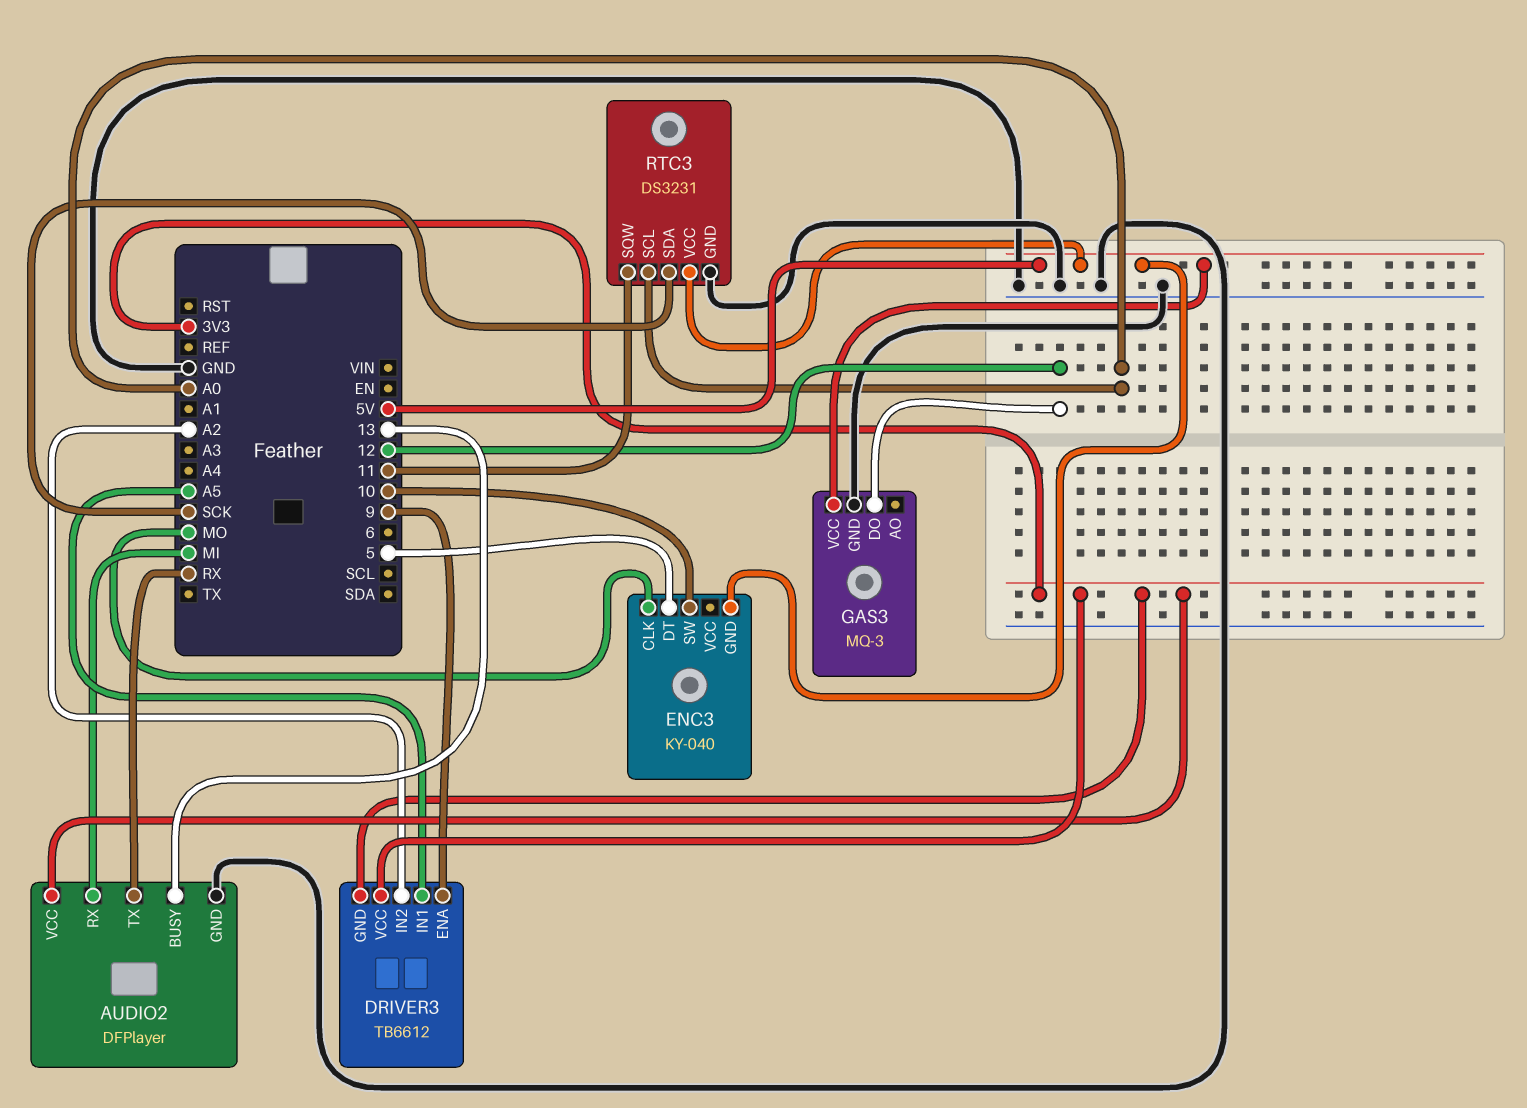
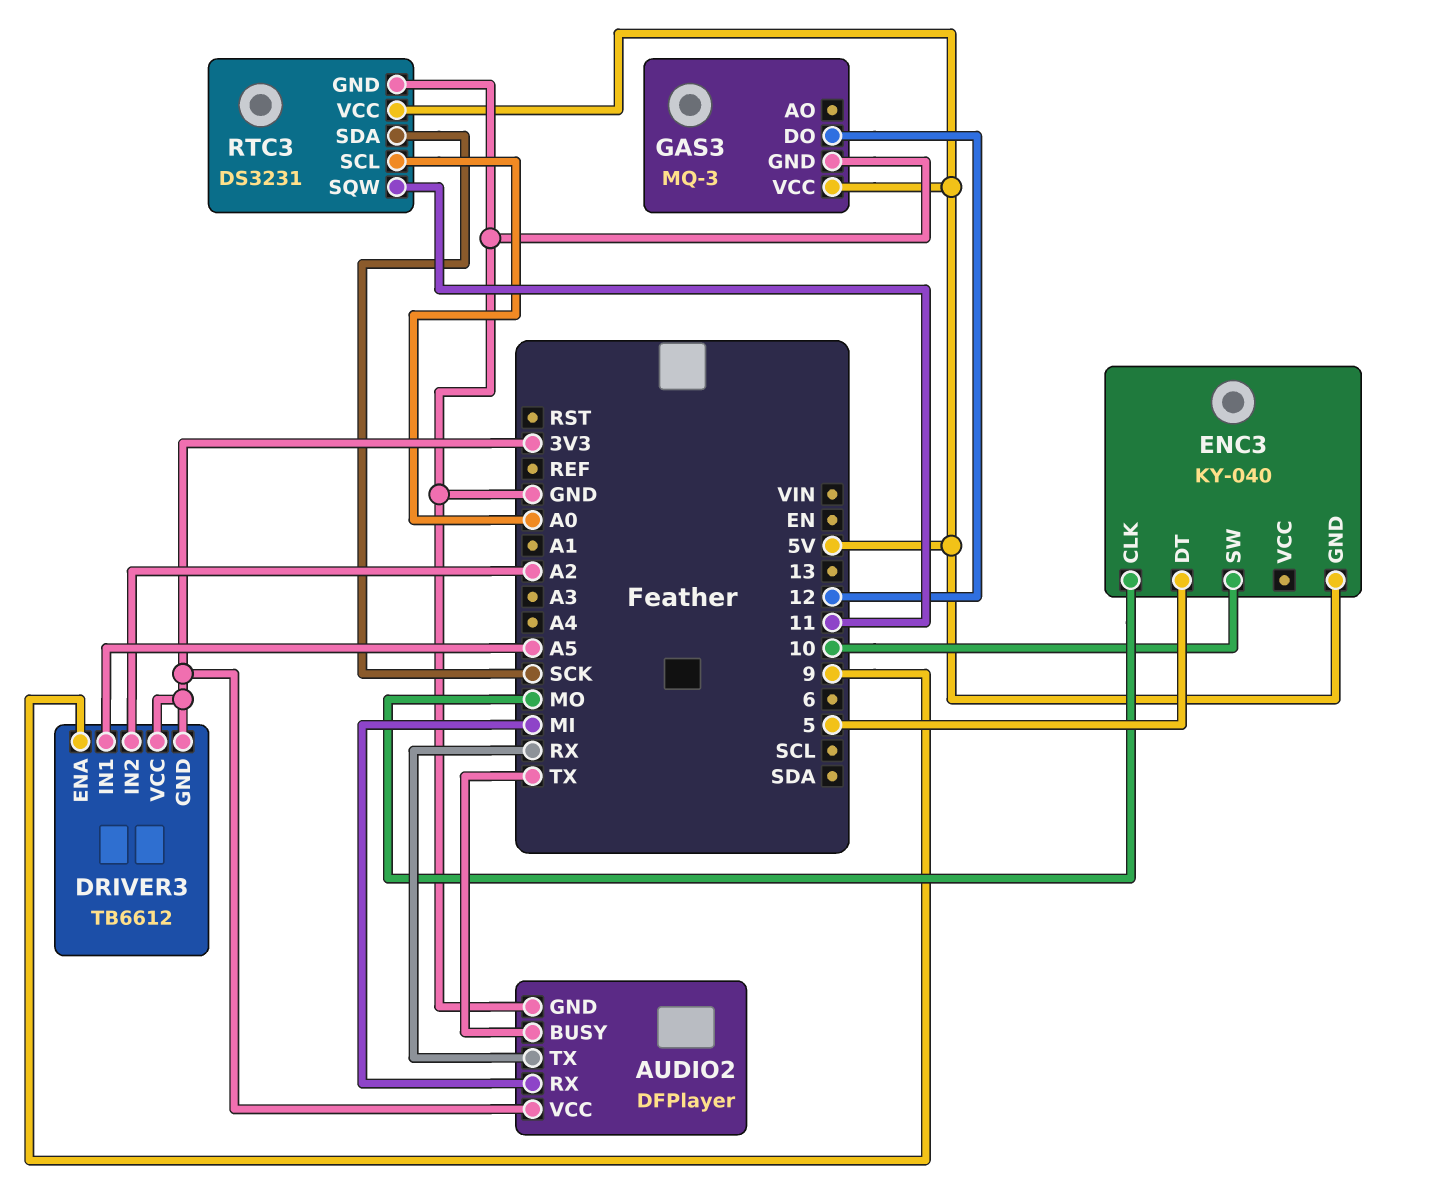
AUDIO2 pin BUSY: 13 -> TX

